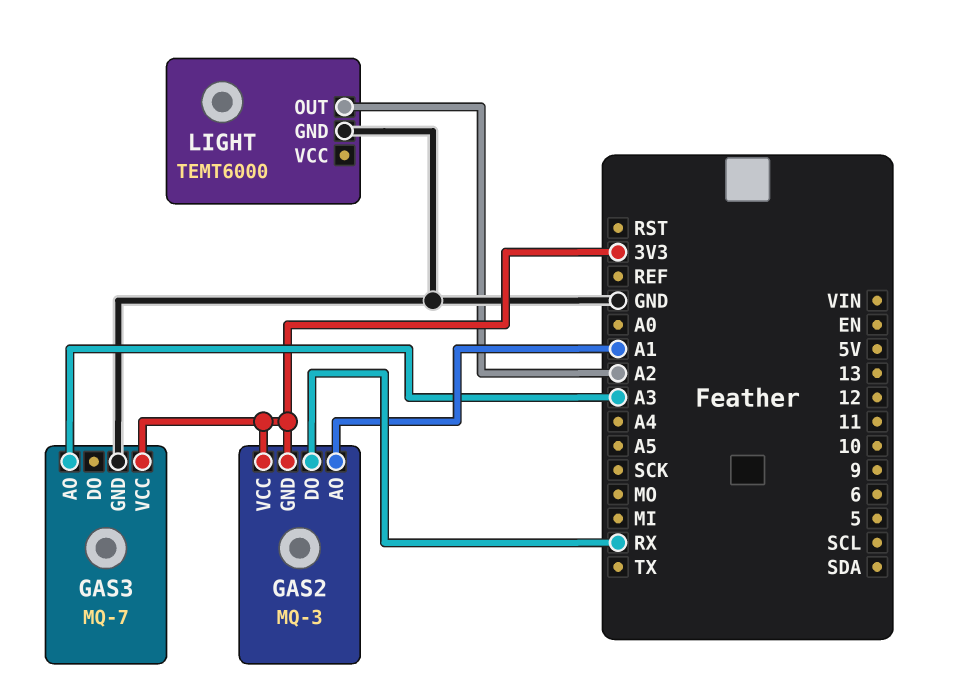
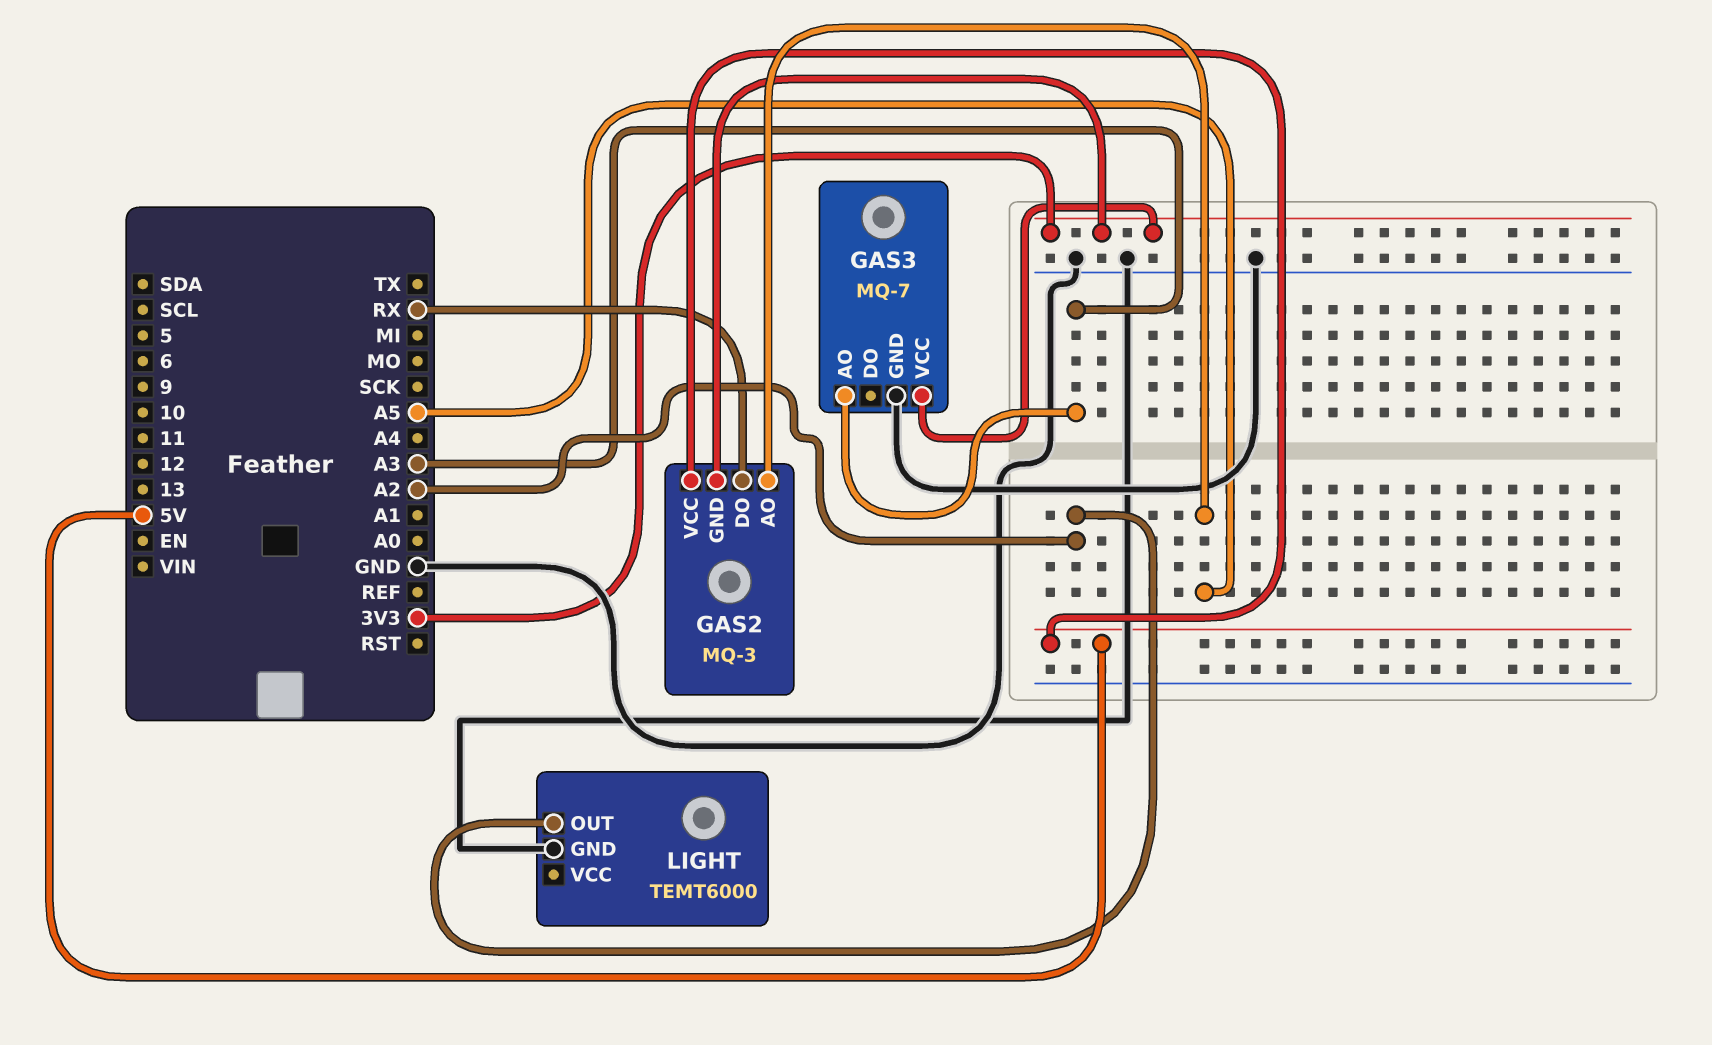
GAS2 pin AO: A1 -> A5
GAS2 pin VCC: 3V3 -> 5V

